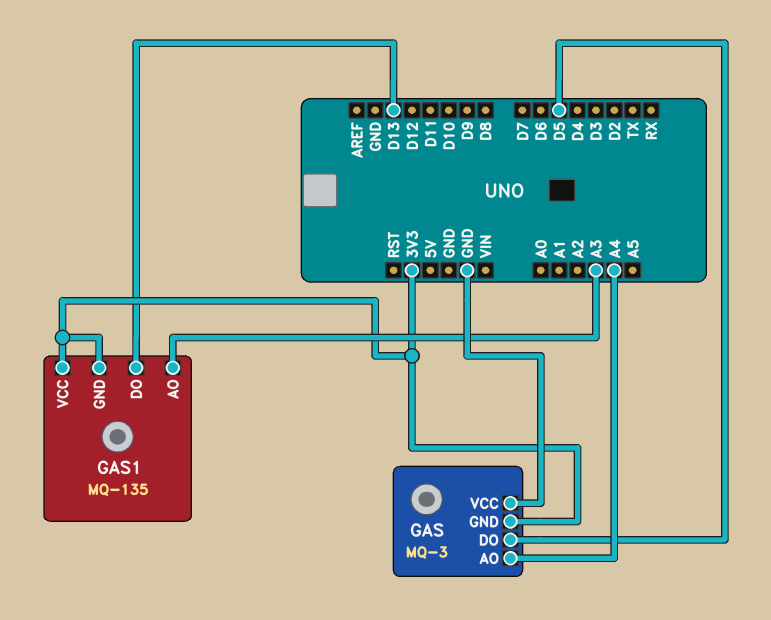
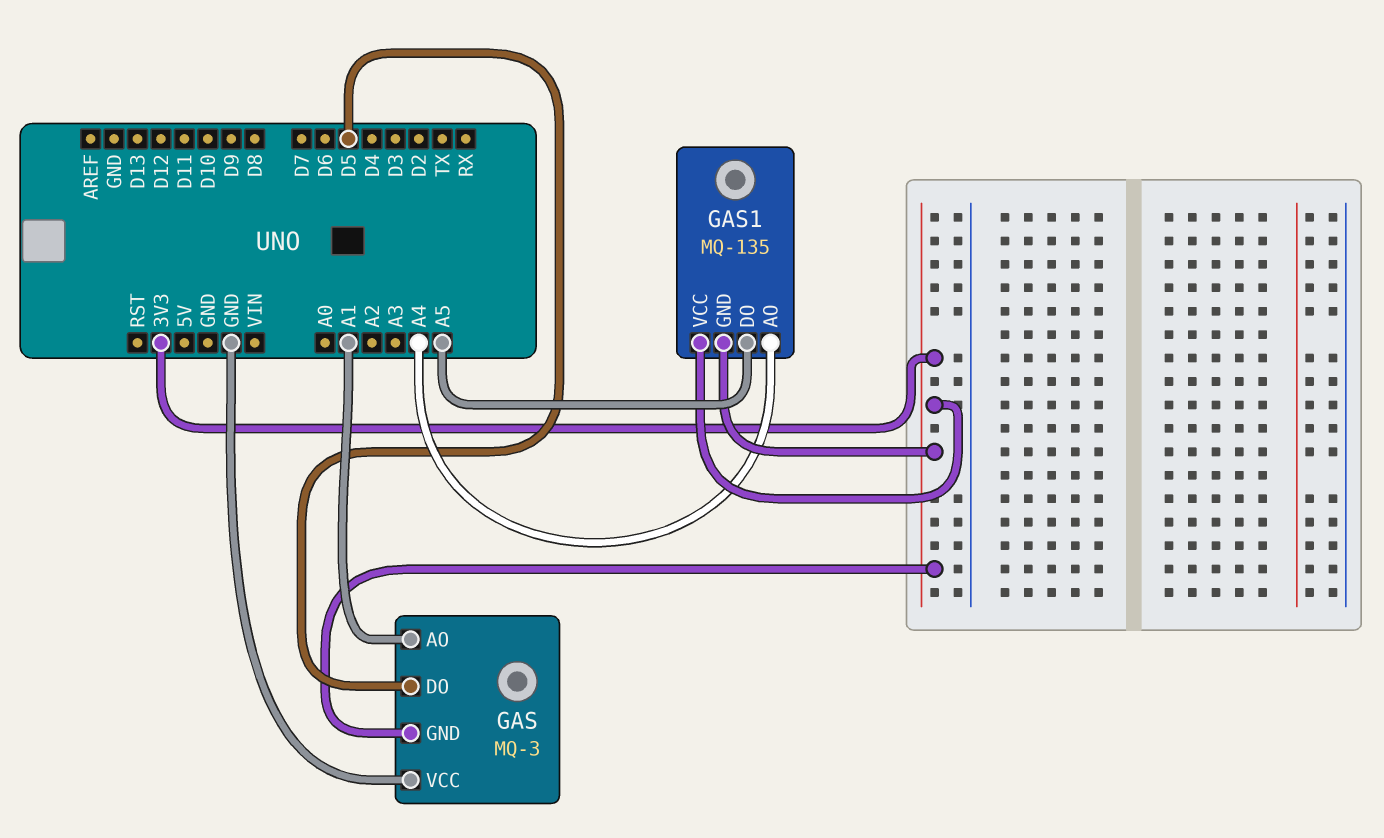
GAS pin AO: A4 -> A1
GAS1 pin AO: A3 -> A4
GAS1 pin DO: D13 -> A5

